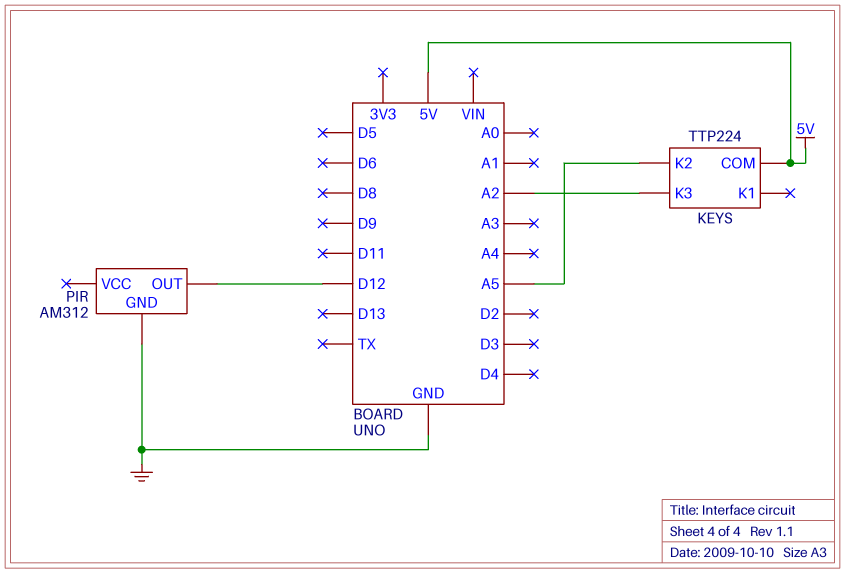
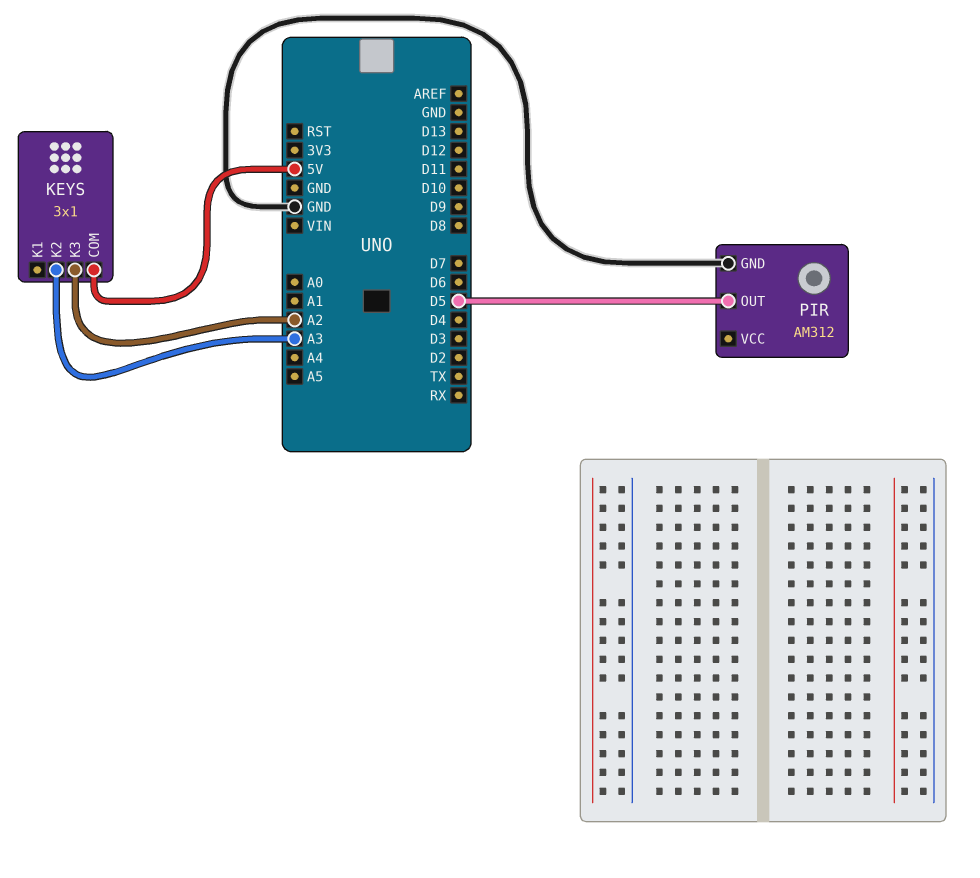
KEYS: TTP224 -> 3x1
KEYS pin K2: A5 -> A3
PIR pin OUT: D12 -> D5

